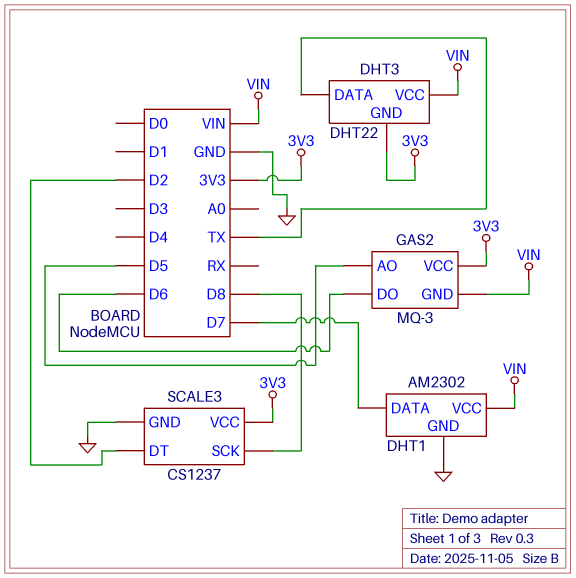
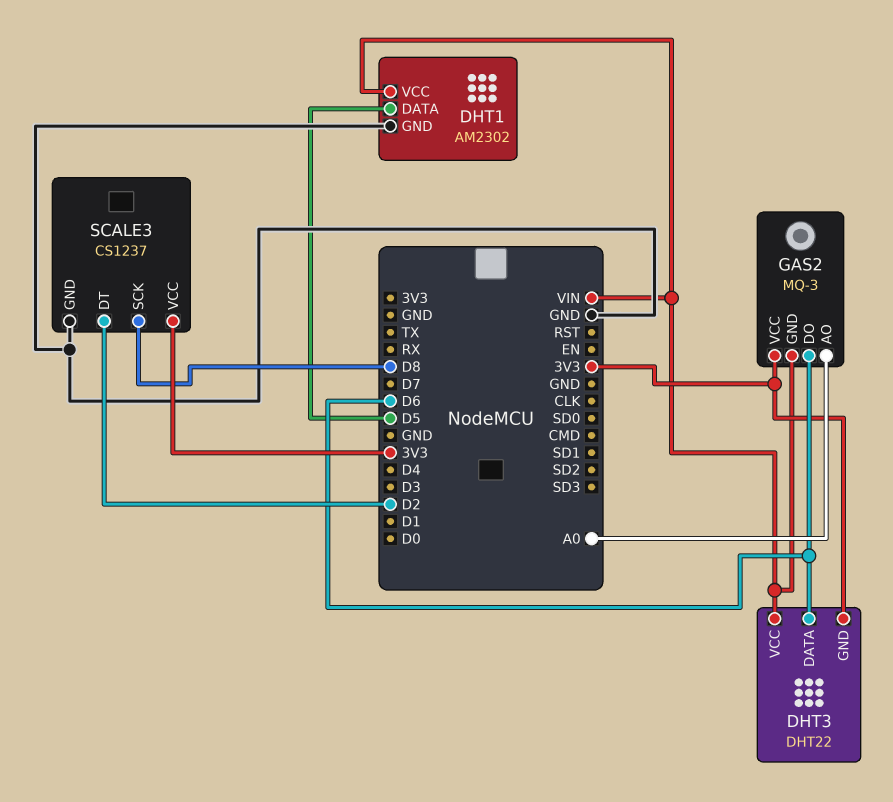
DHT1 pin DATA: D7 -> D5
DHT3 pin DATA: TX -> D6
GAS2 pin AO: D5 -> A0

